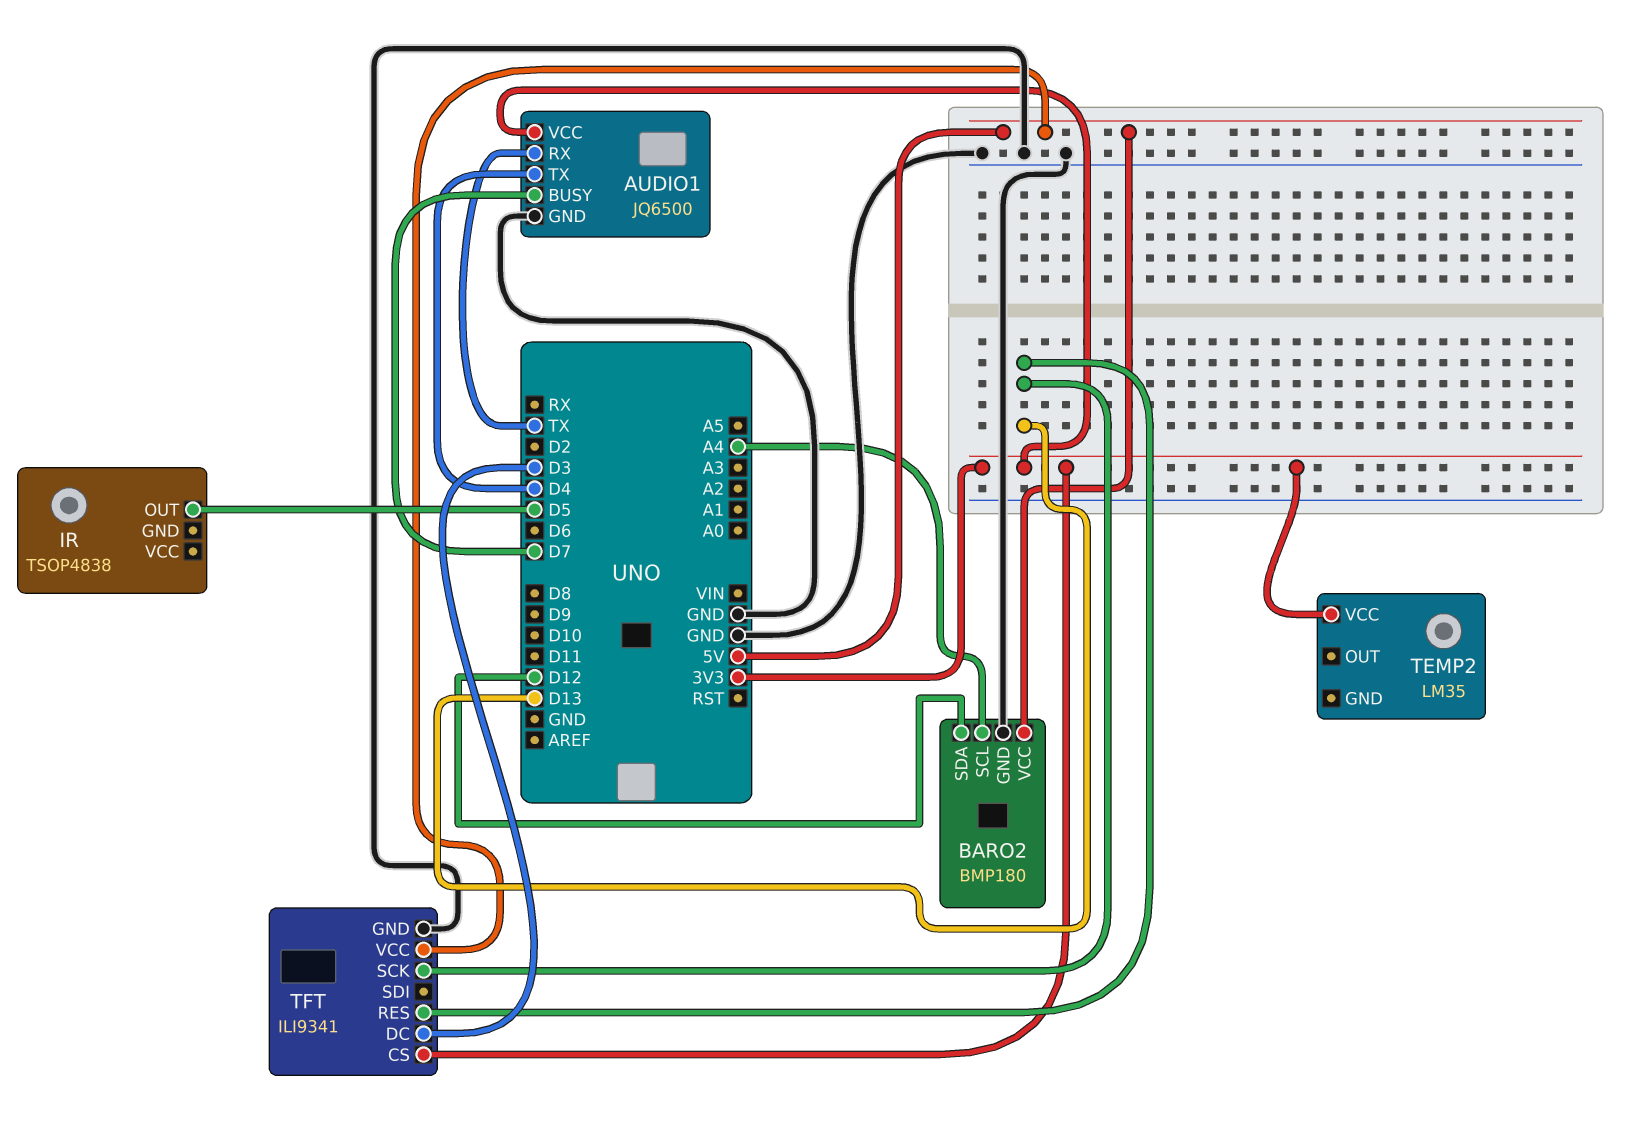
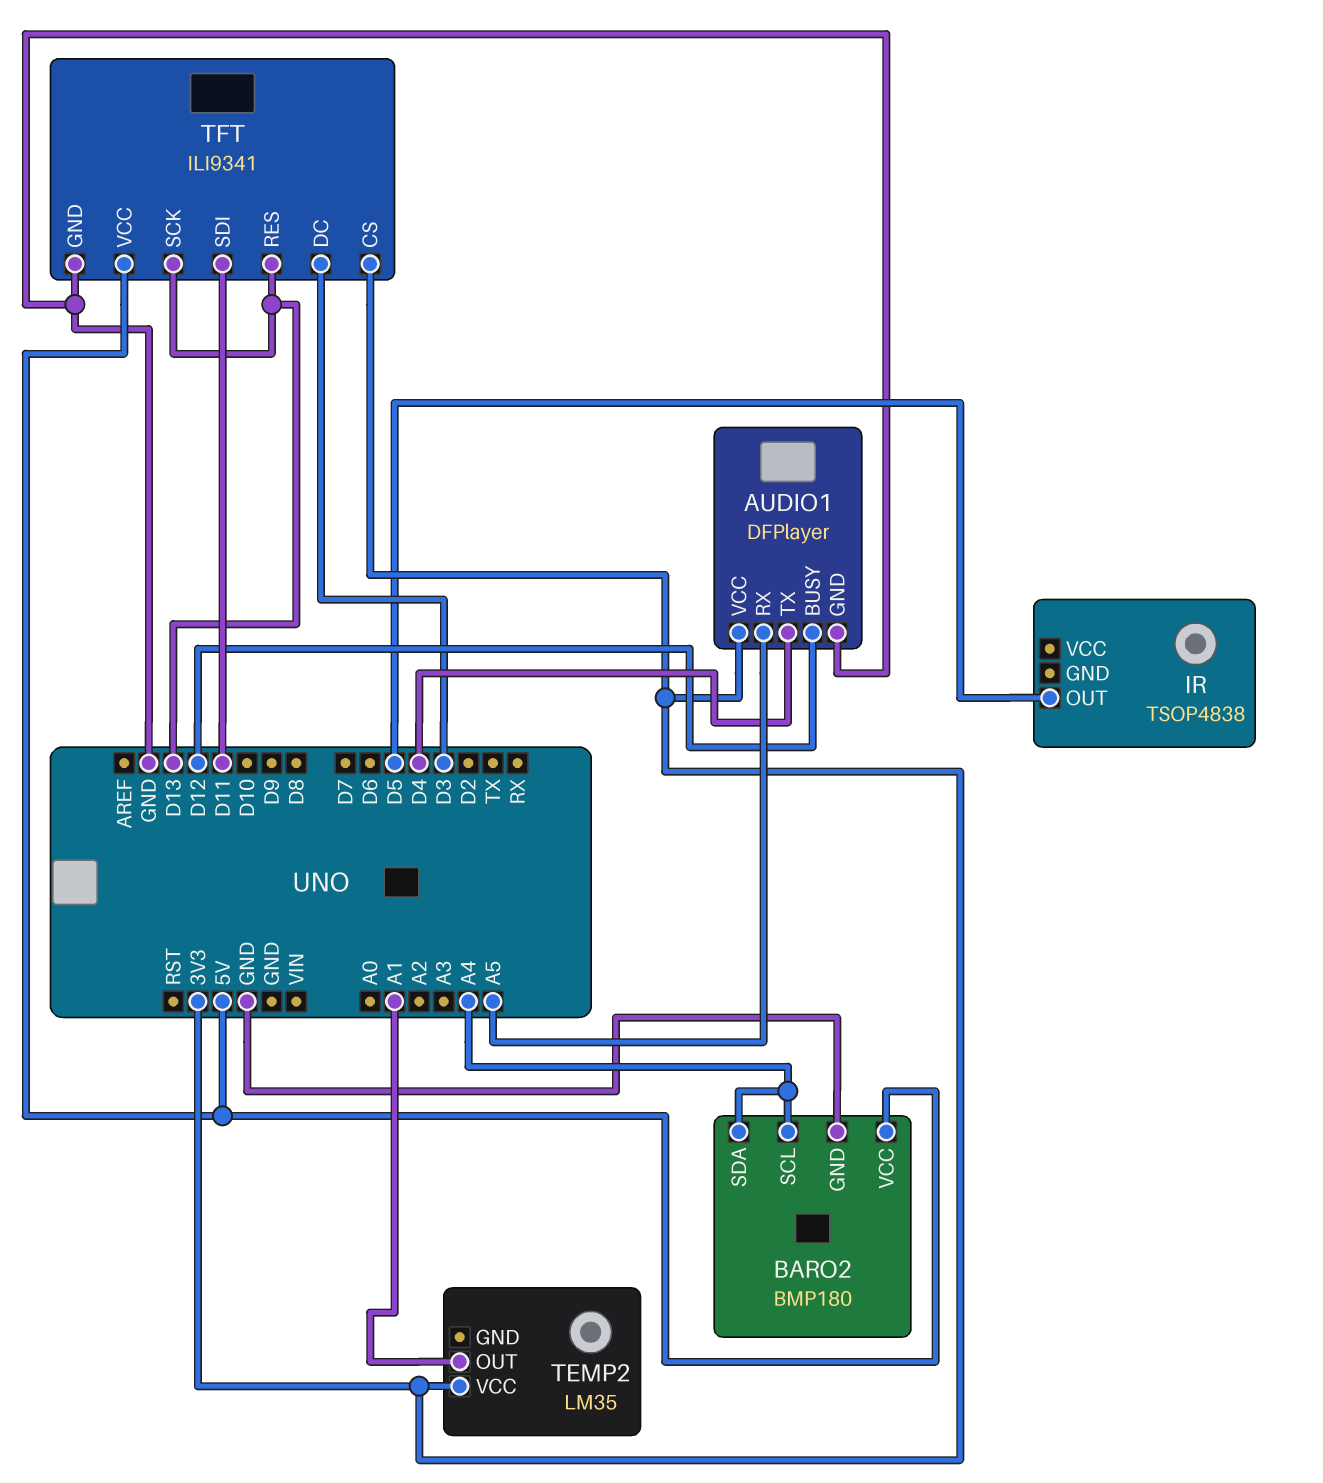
AUDIO1: JQ6500 -> DFPlayer
AUDIO1 pin BUSY: D7 -> D12
AUDIO1 pin RX: TX -> A5
BARO2 pin SDA: D12 -> A4
TEMP2 pin OUT: none -> A1
TFT pin SDI: none -> D11

